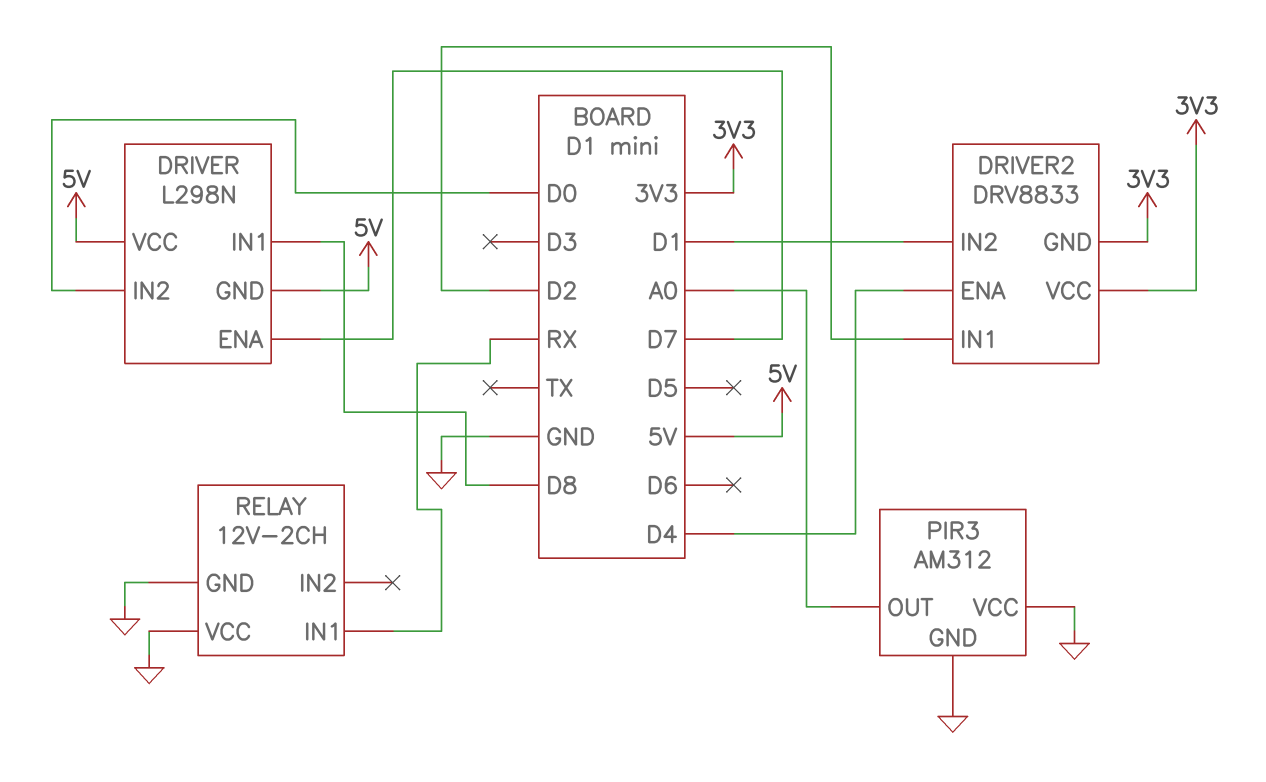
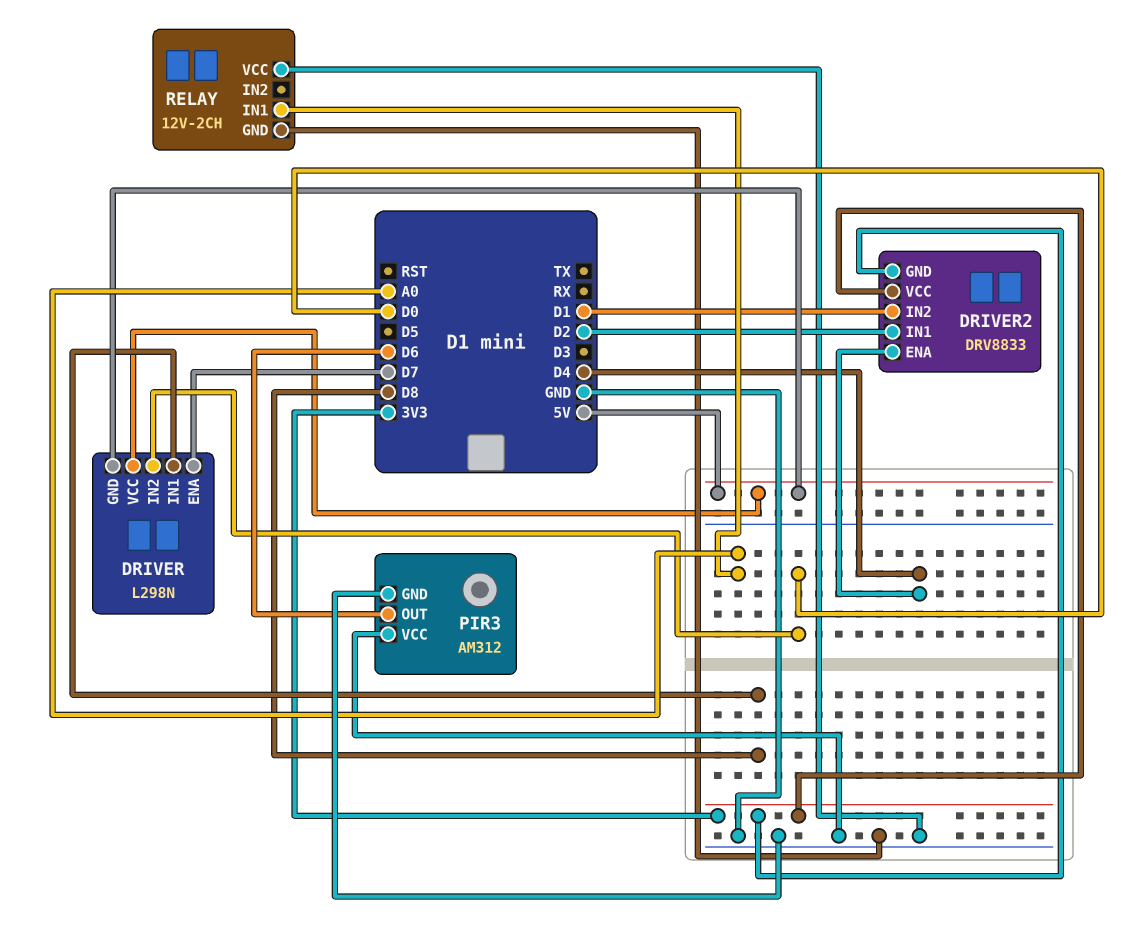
PIR3 pin OUT: A0 -> D6
RELAY pin IN1: RX -> A0

